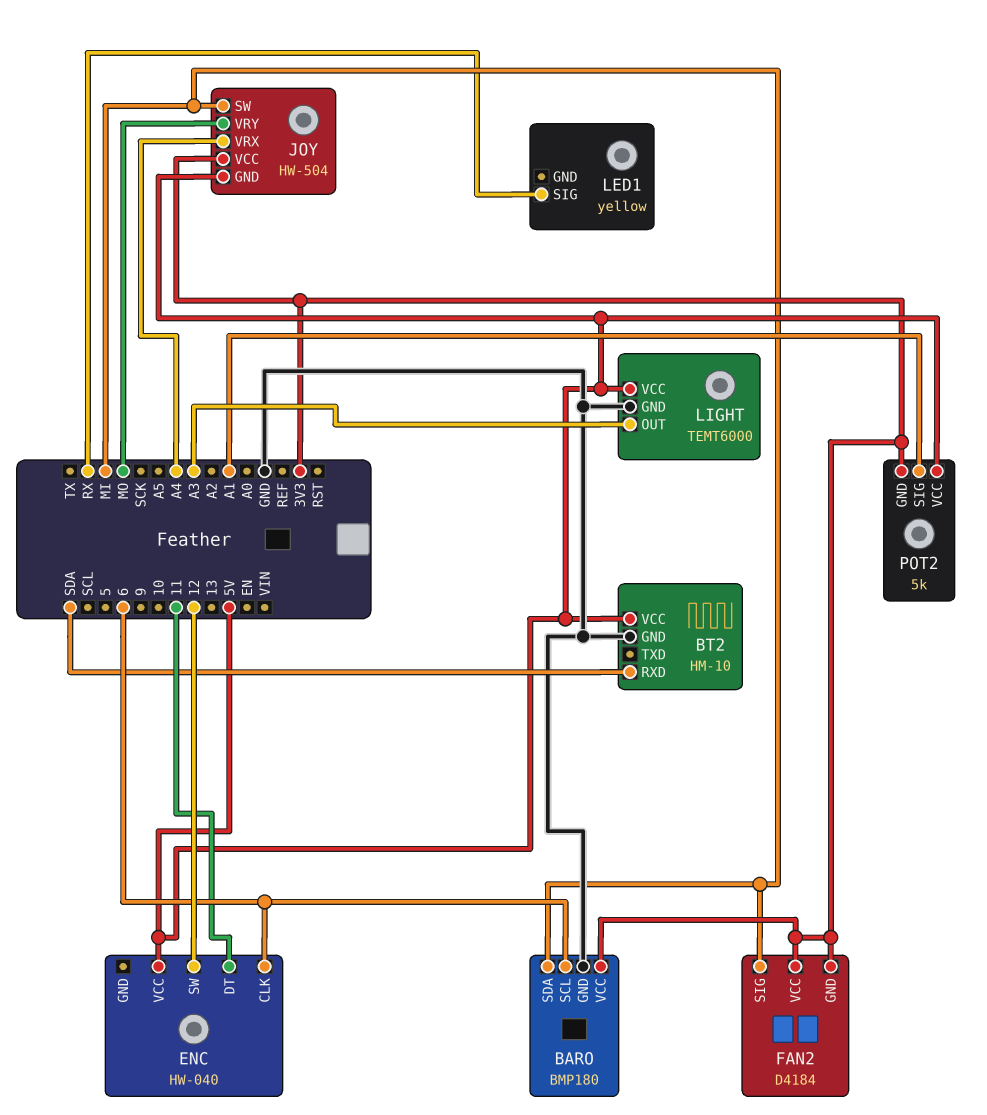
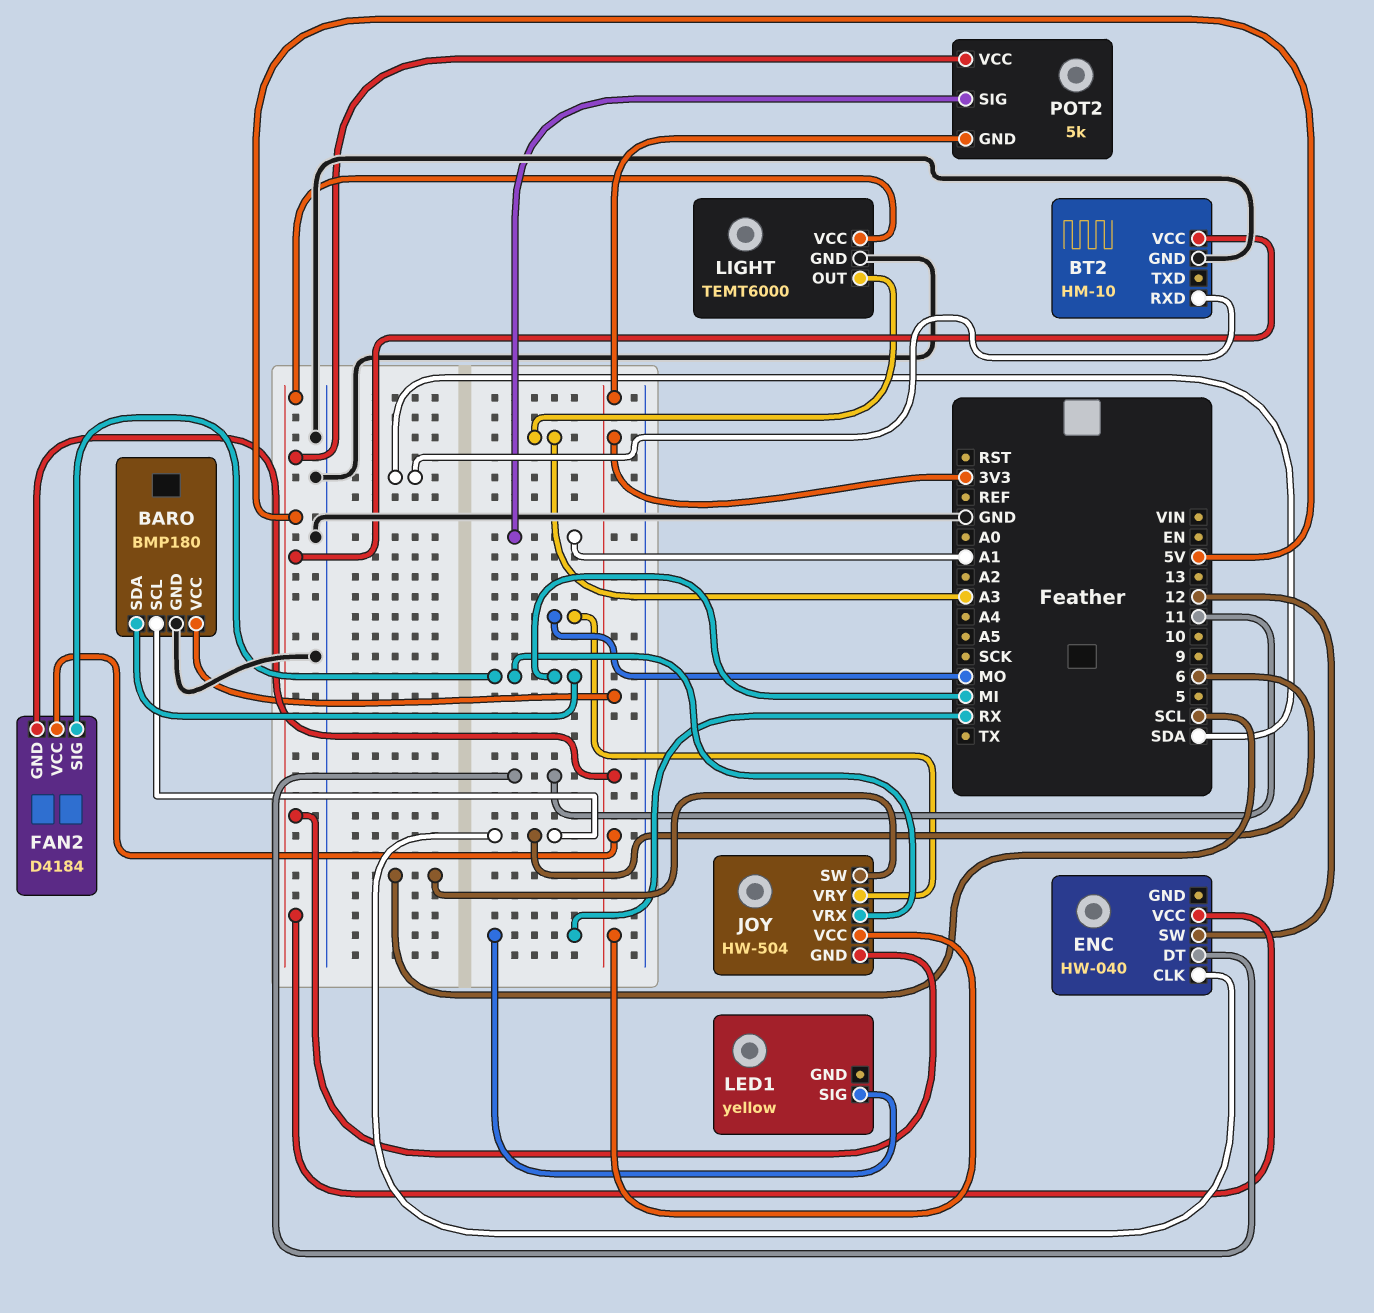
JOY pin SW: MI -> SCL
JOY pin VRX: A4 -> MI

